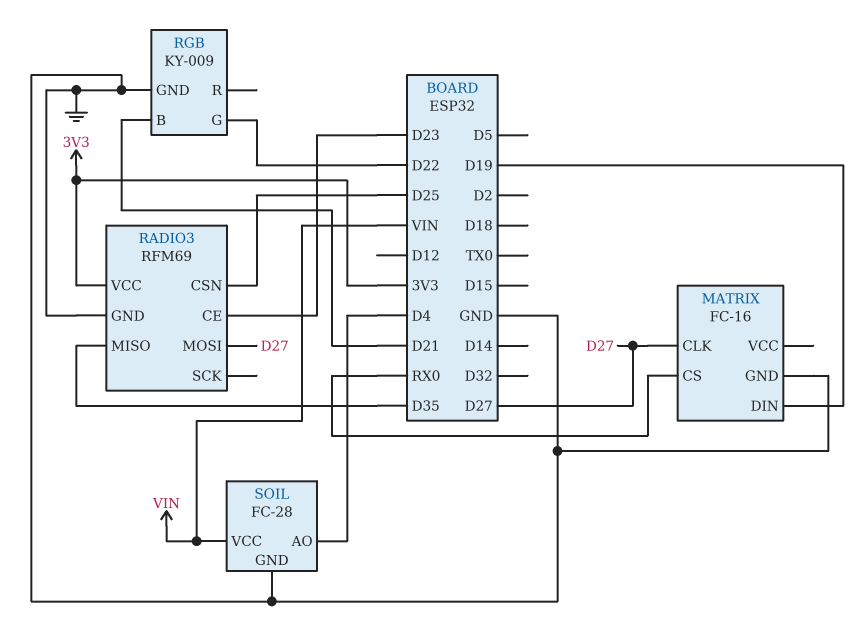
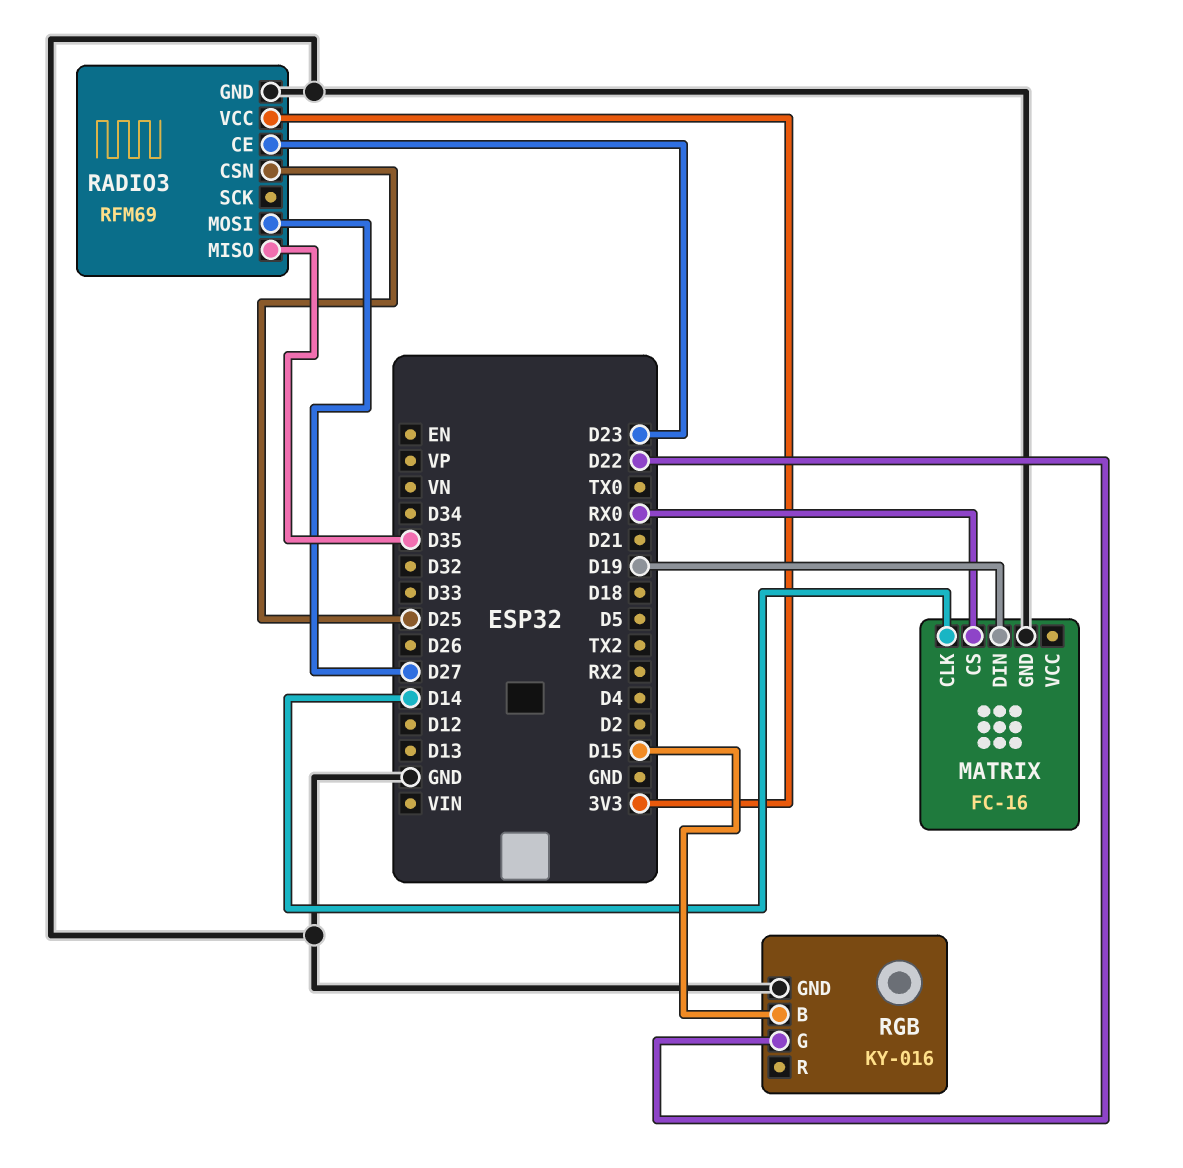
MATRIX pin CLK: D27 -> D14
RGB: KY-009 -> KY-016
RGB pin B: D21 -> D15
SOIL: FC-28 -> none
SOIL pin AO: D4 -> none
SOIL pin GND: GND -> none
SOIL pin VCC: VIN -> none

